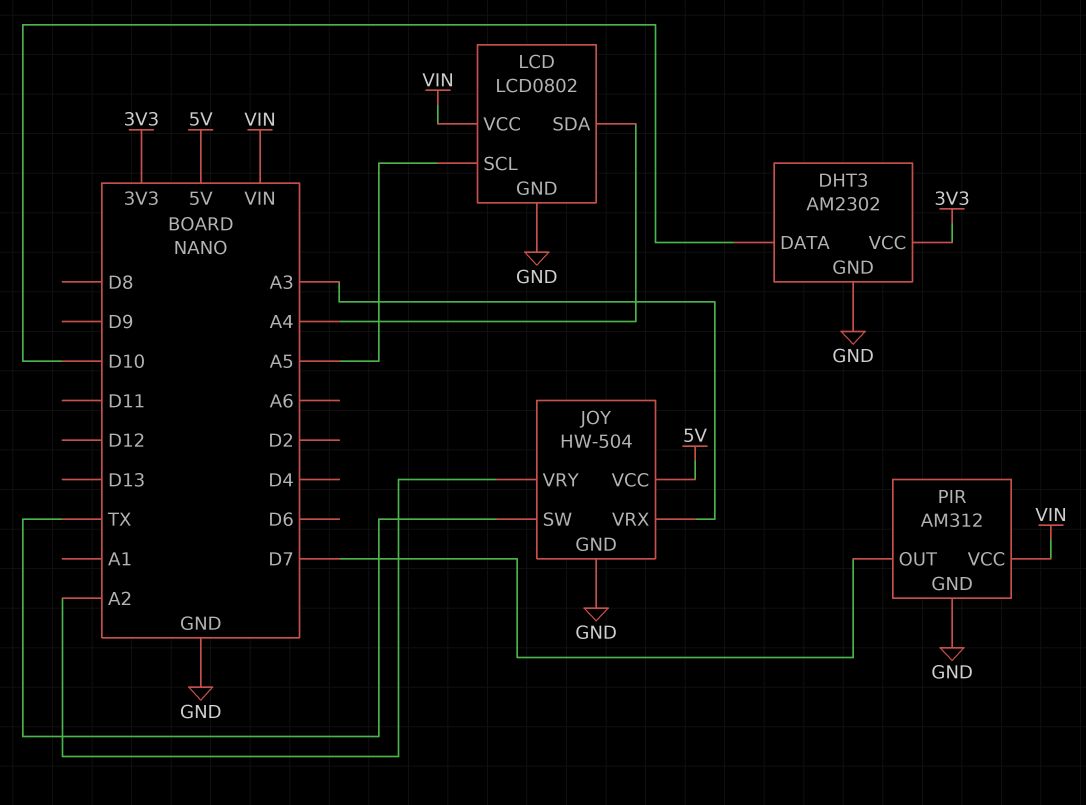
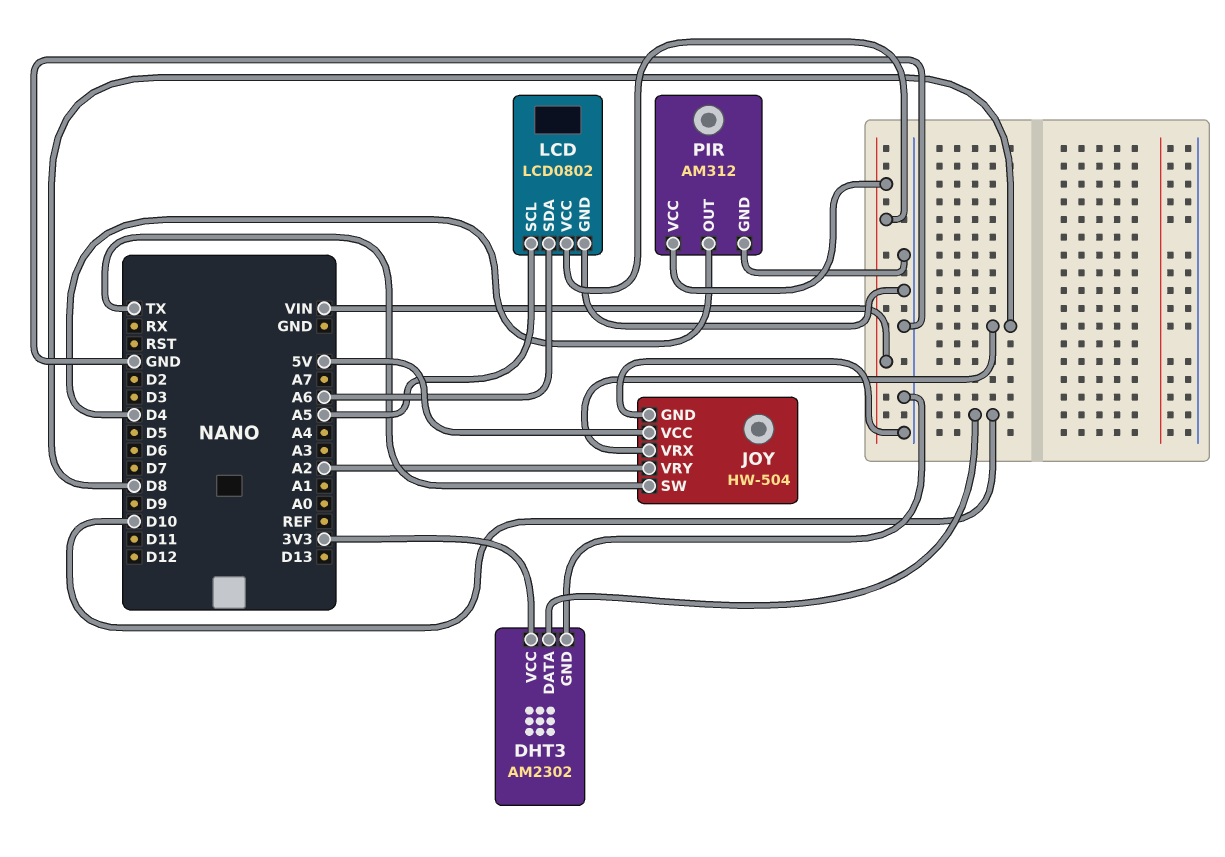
JOY pin VRX: A3 -> D8
LCD pin SDA: A4 -> A6
PIR pin OUT: D7 -> D4

